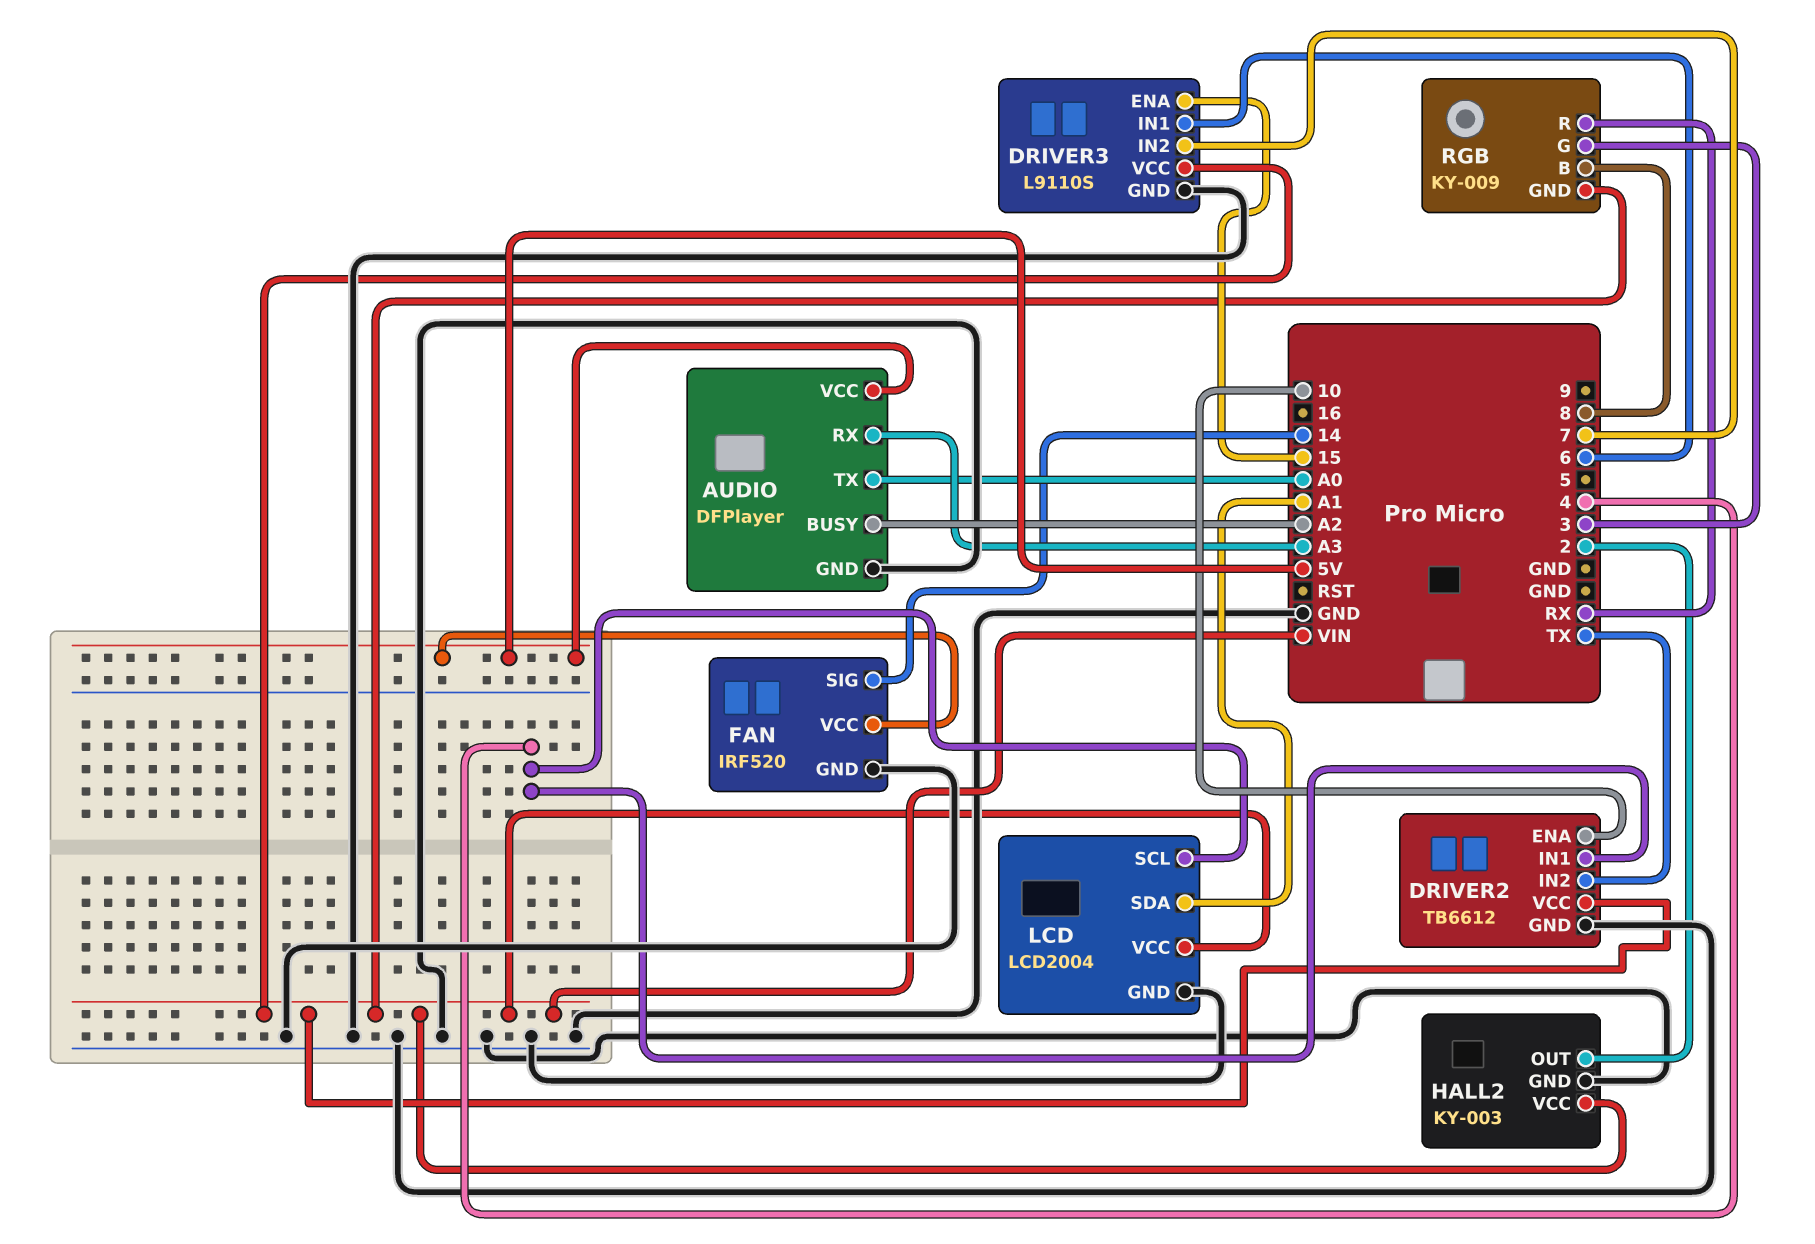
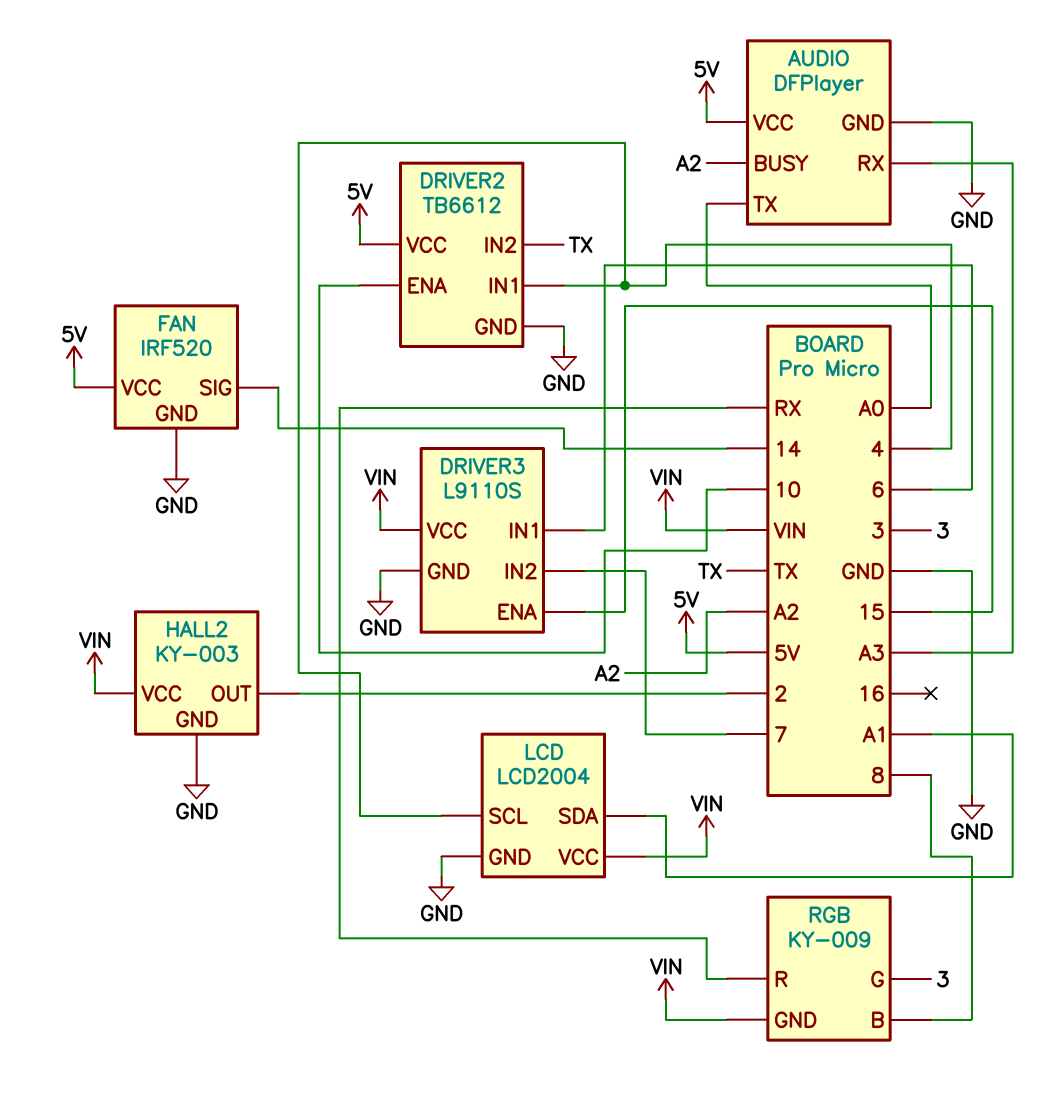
DRIVER2 pin VCC: VIN -> 5V

